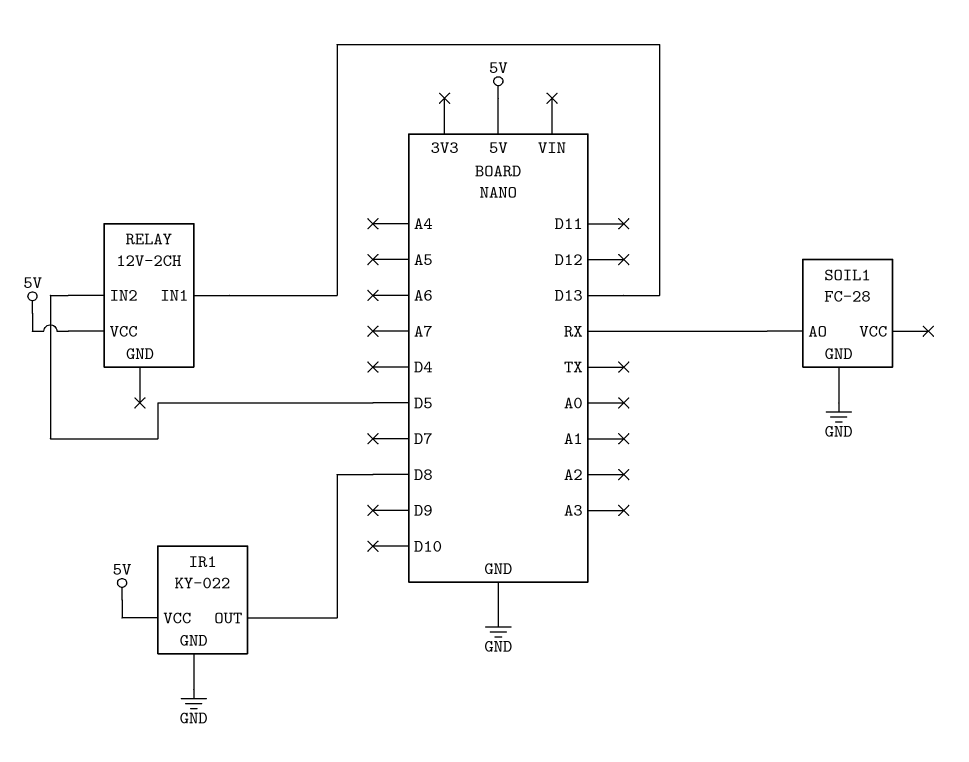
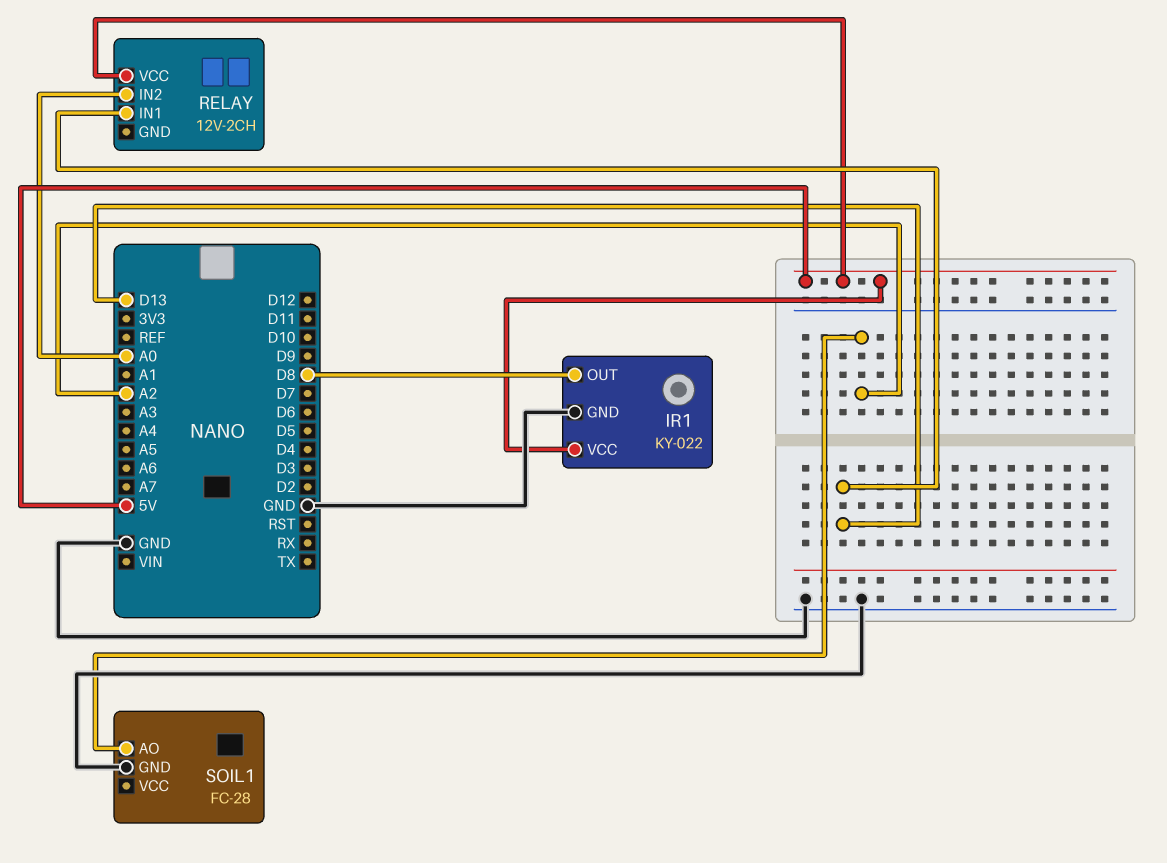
RELAY pin IN2: D5 -> A0
SOIL1 pin AO: RX -> A2

